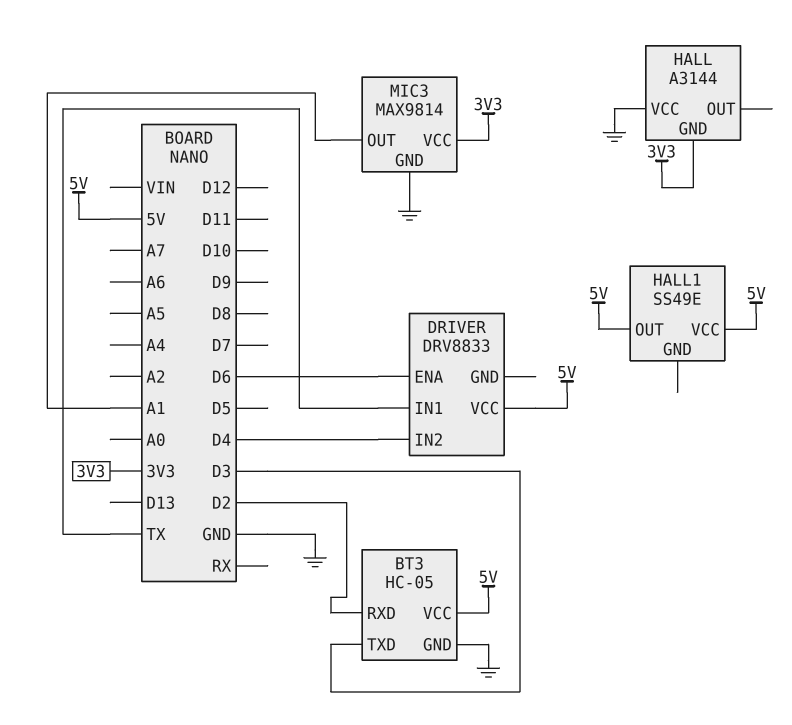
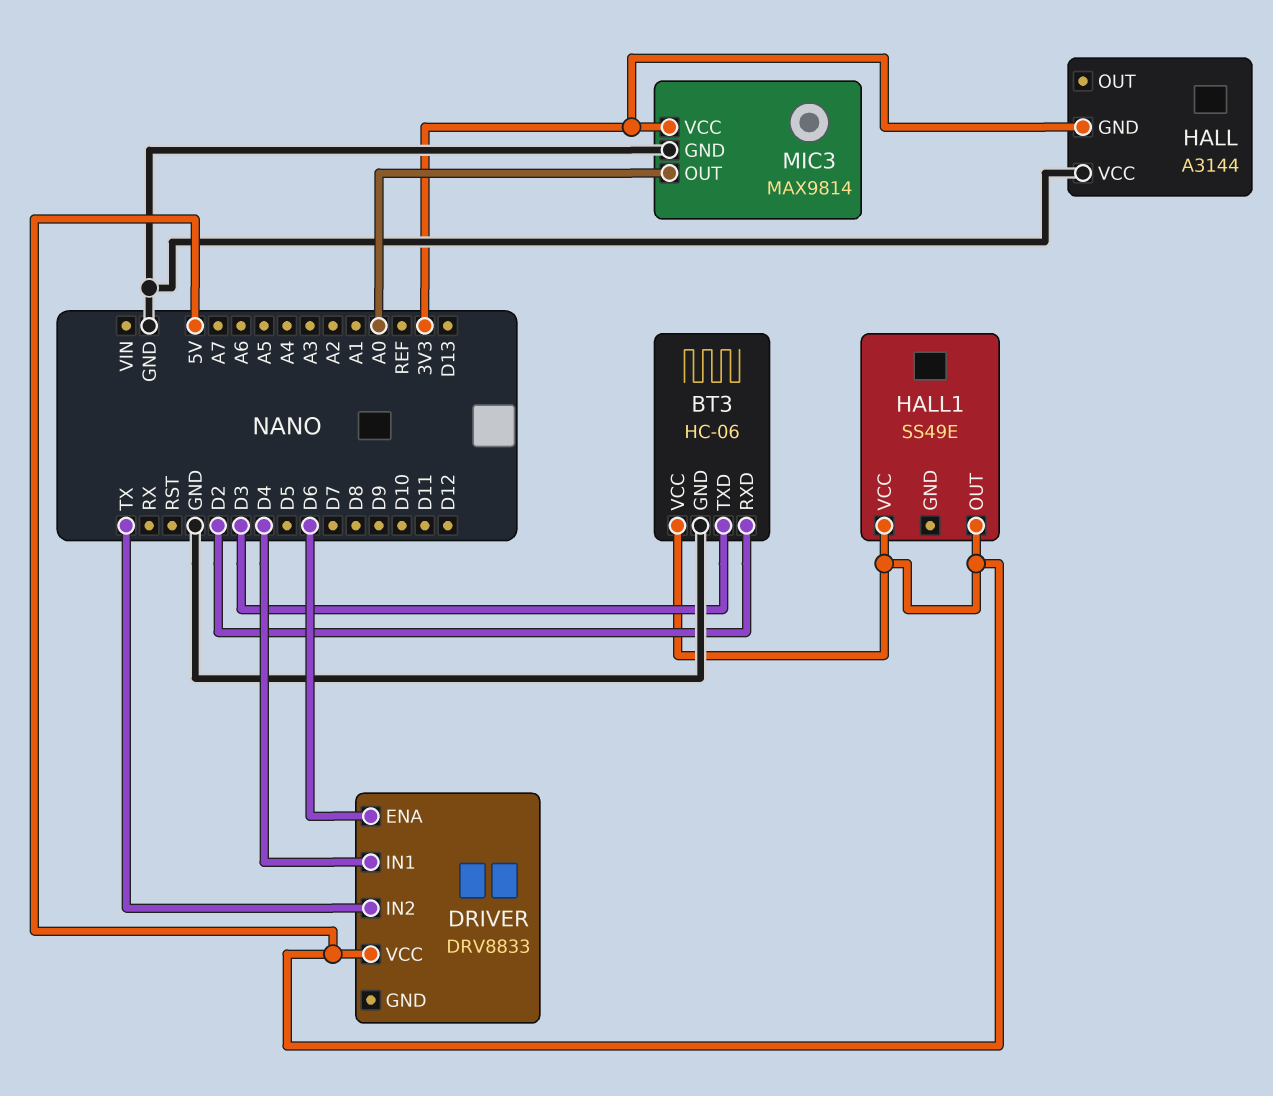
BT3: HC-05 -> HC-06
DRIVER pin IN1: TX -> D4
DRIVER pin IN2: D4 -> TX
MIC3 pin OUT: A1 -> A0

